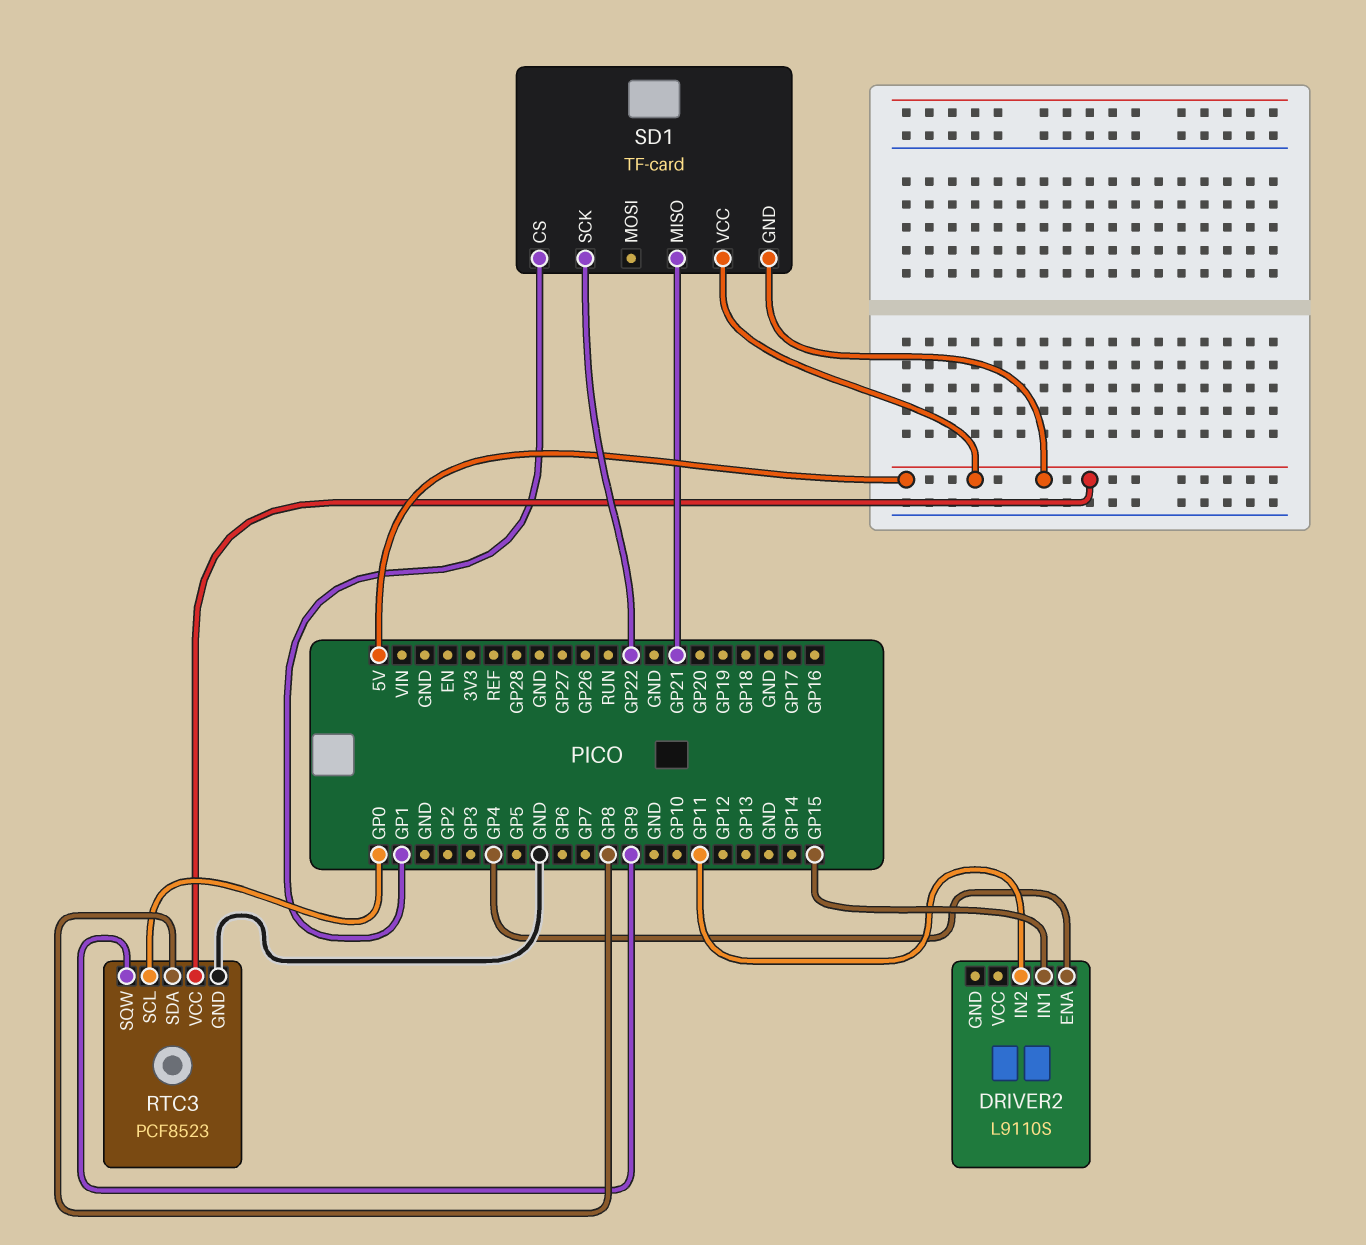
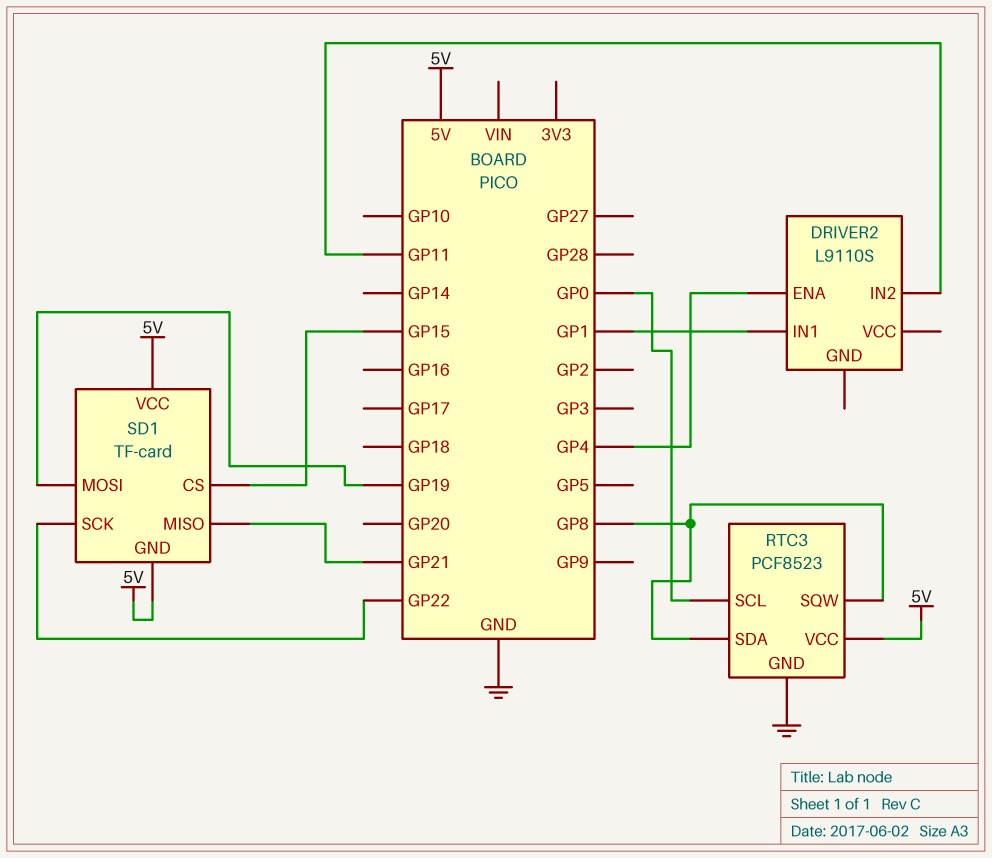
DRIVER2 pin IN1: GP15 -> GP1
RTC3 pin SQW: GP9 -> GP8
SD1 pin CS: GP1 -> GP15
SD1 pin MOSI: none -> GP19

